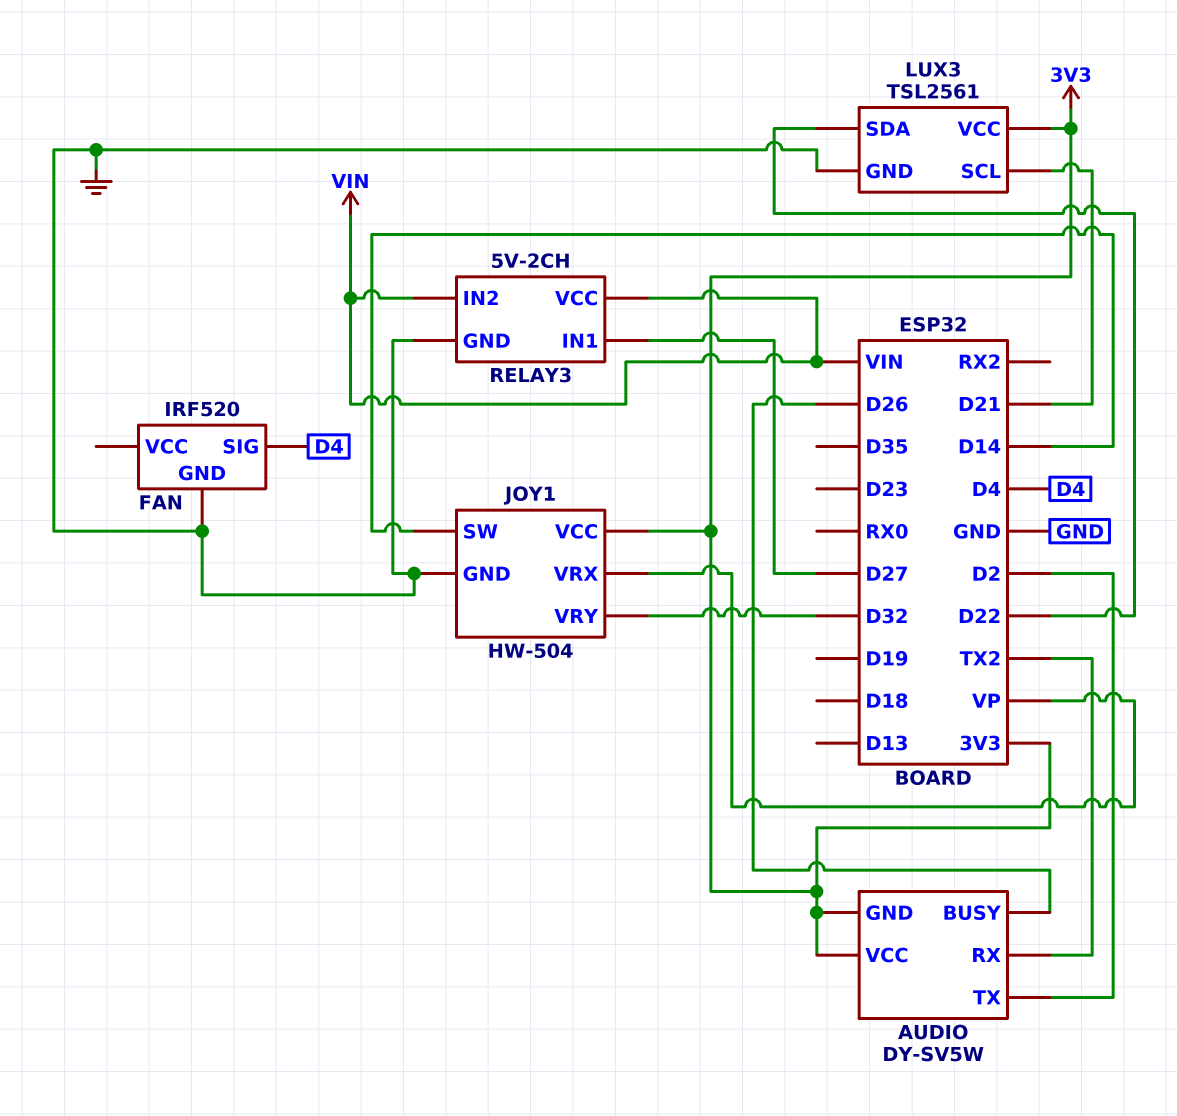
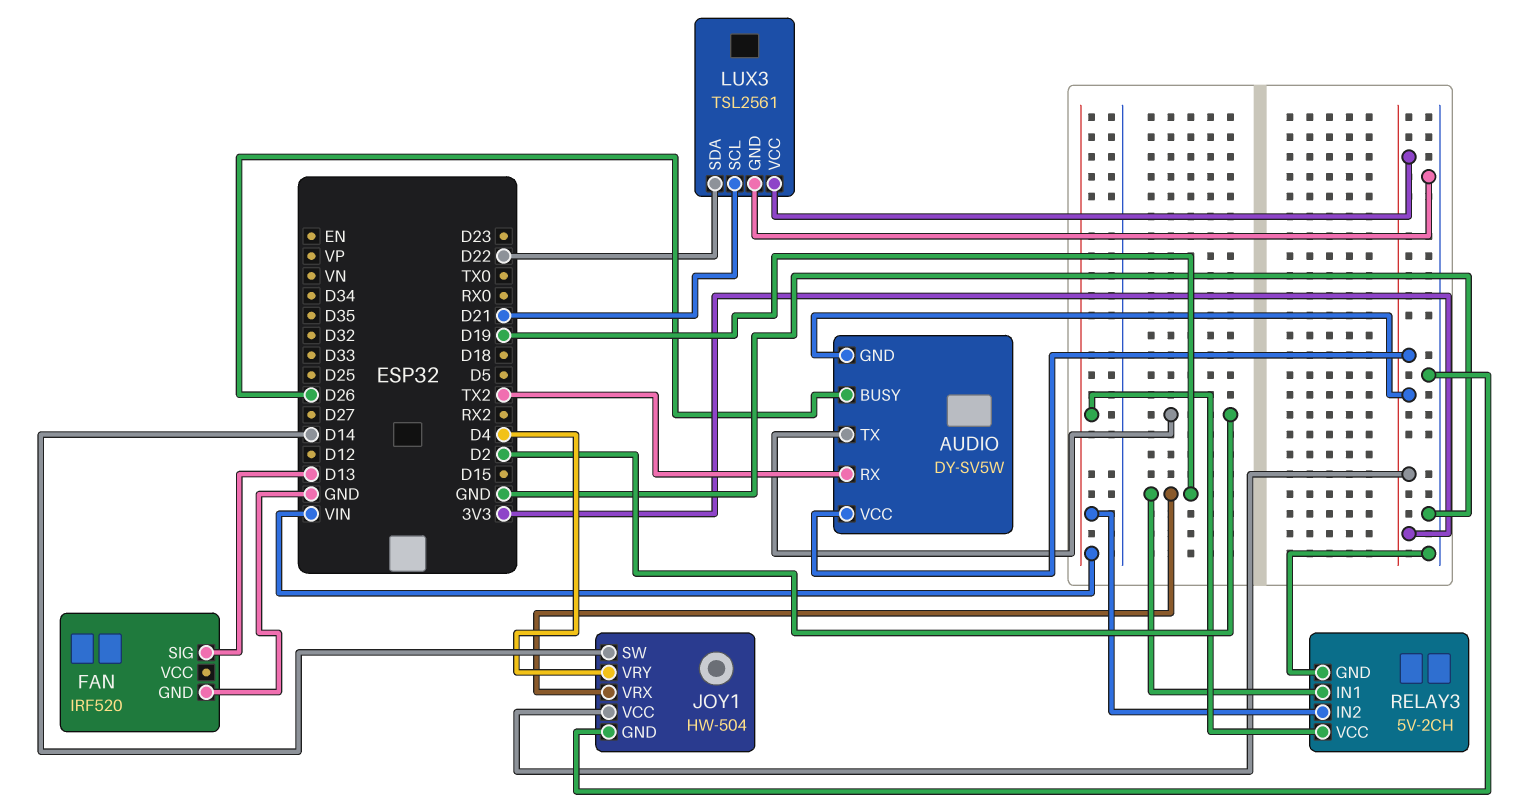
FAN pin SIG: D4 -> D13
JOY1 pin VRX: VP -> D19
JOY1 pin VRY: D32 -> D4
RELAY3 pin IN1: D27 -> D19

